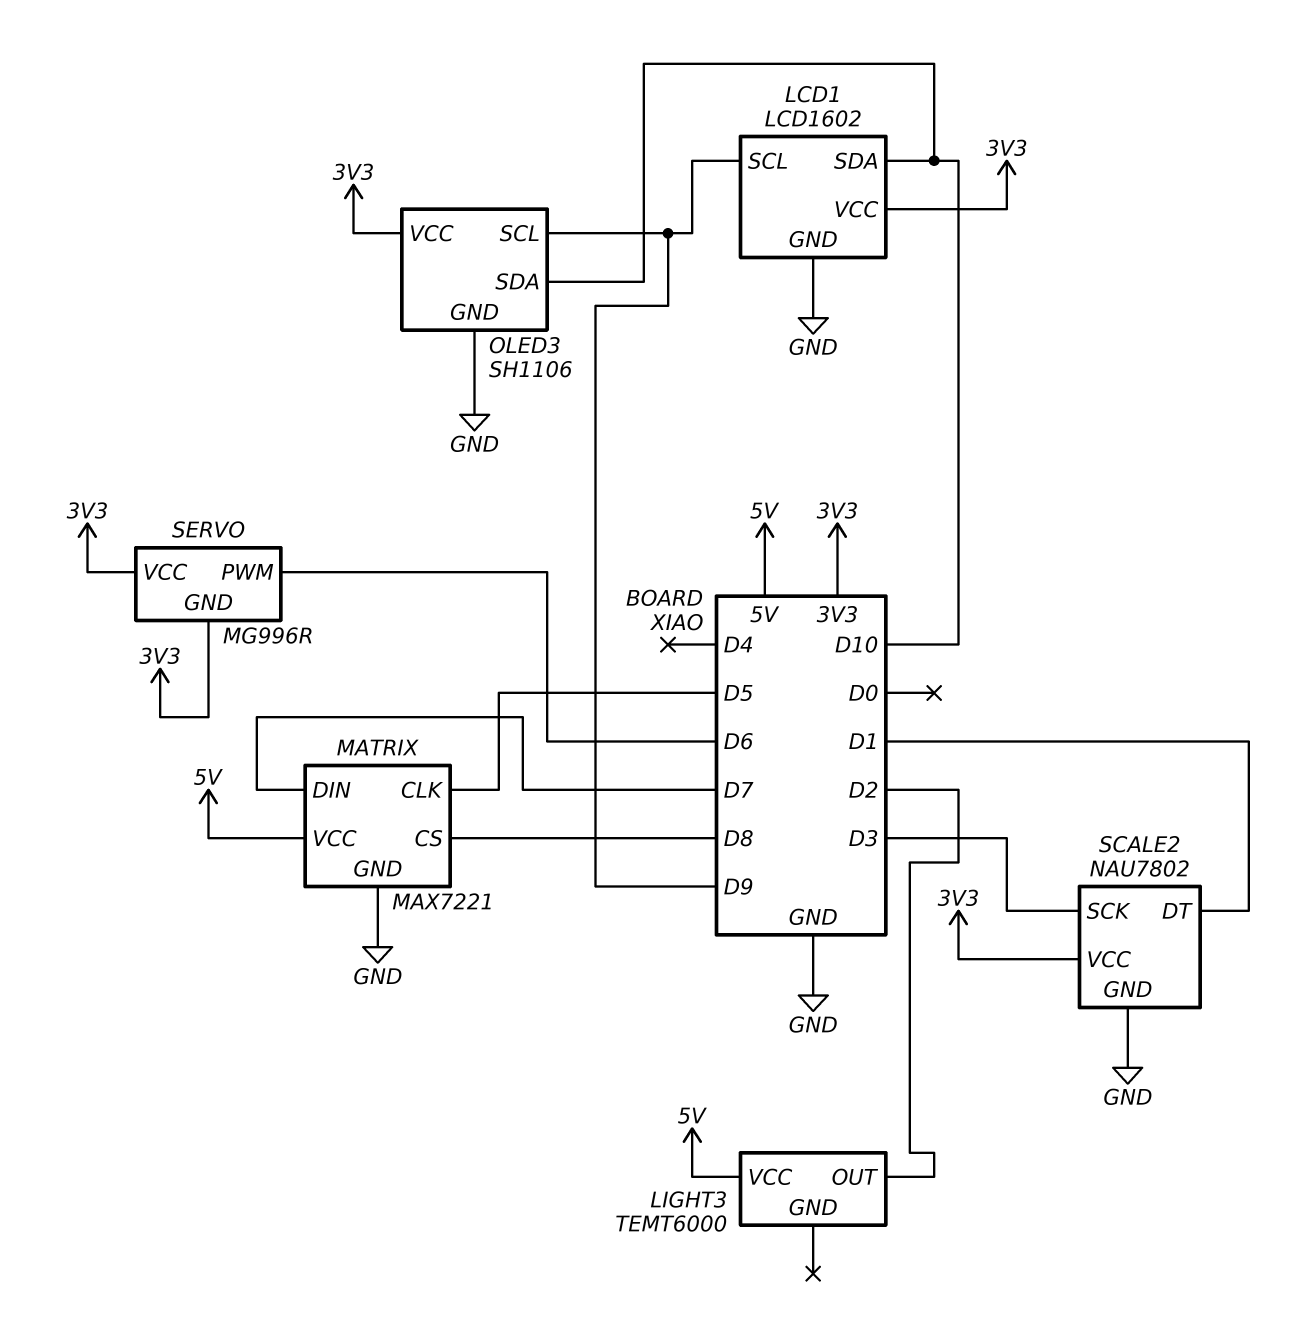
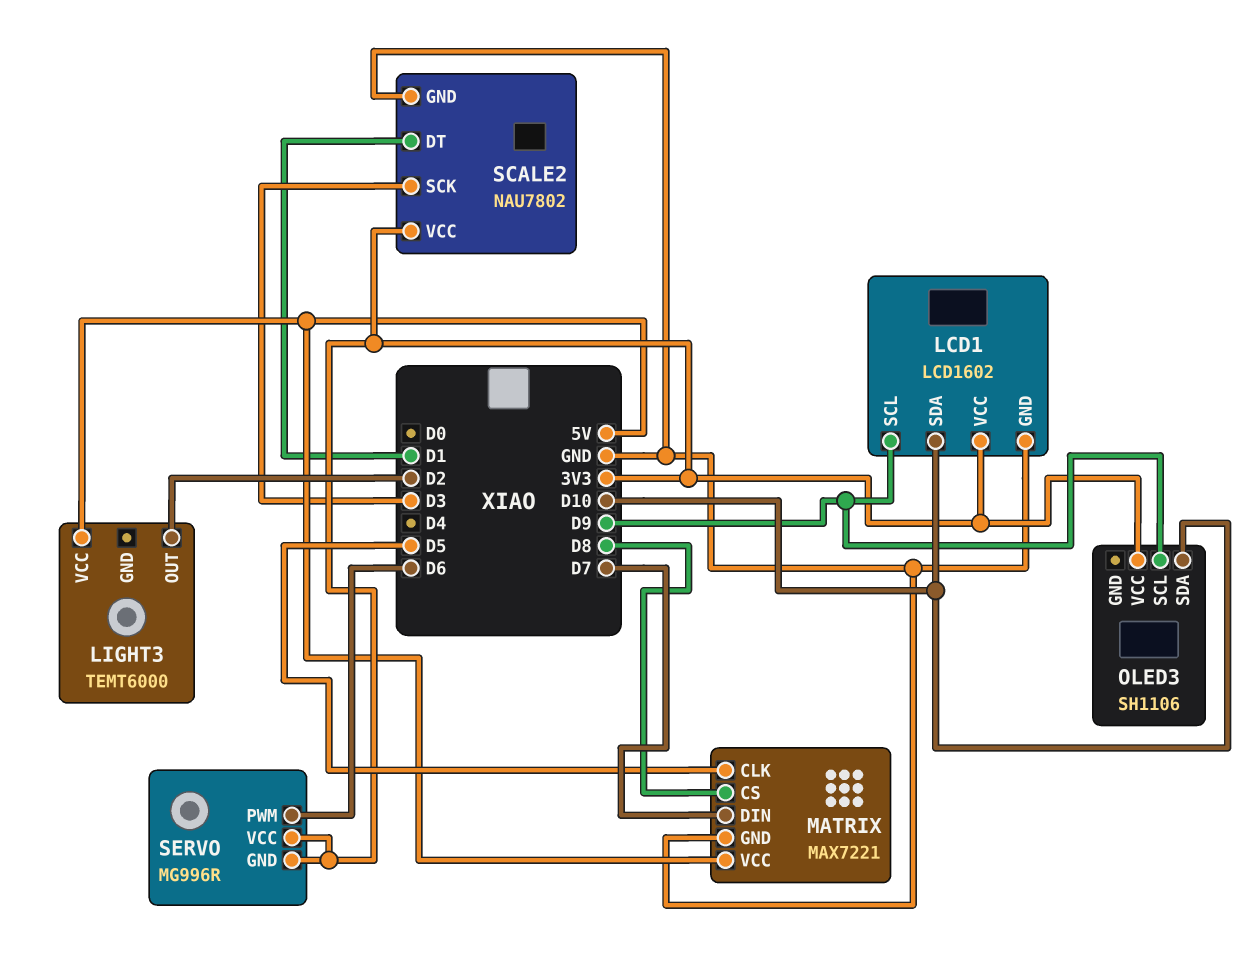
OLED3 pin GND: GND -> none

